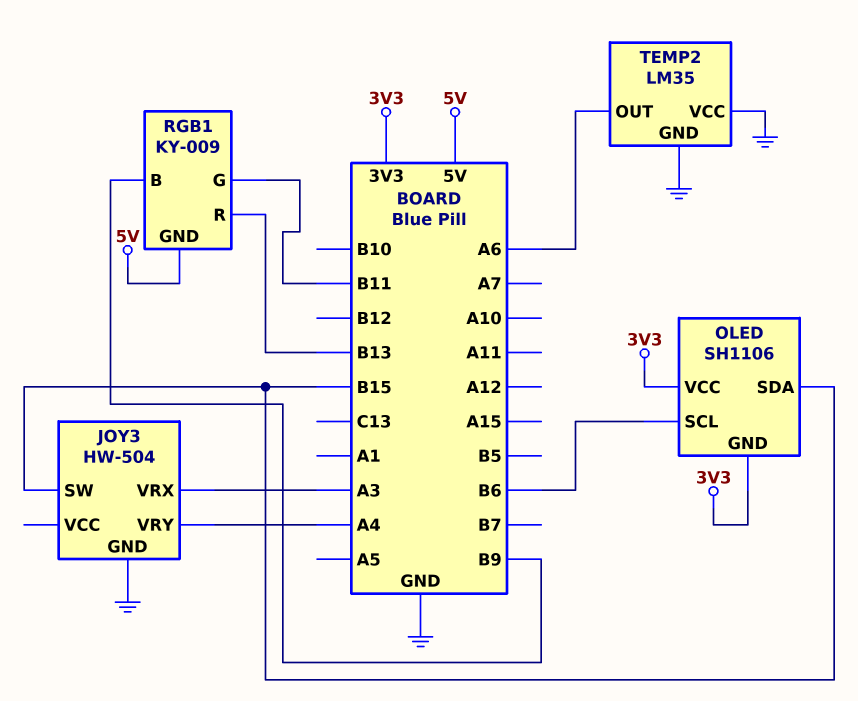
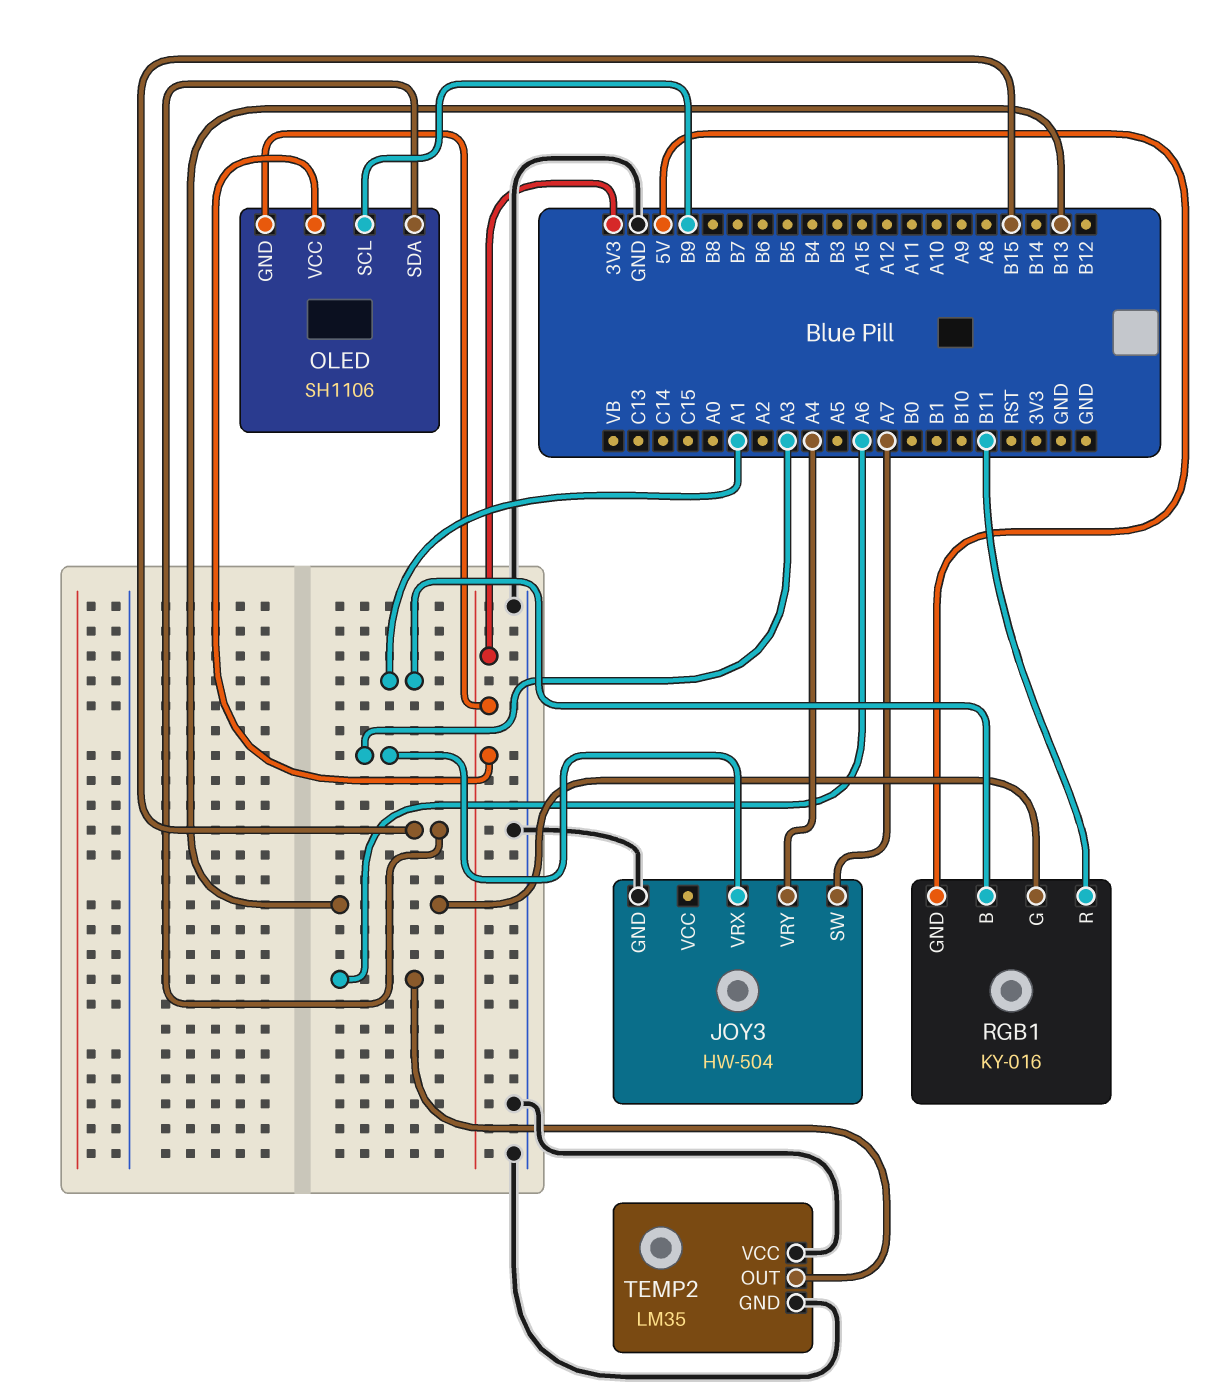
JOY3 pin SW: B15 -> A7
OLED pin SCL: B6 -> B9
RGB1: KY-009 -> KY-016
RGB1 pin B: B9 -> A1
RGB1 pin G: B11 -> B13
RGB1 pin R: B13 -> B11

